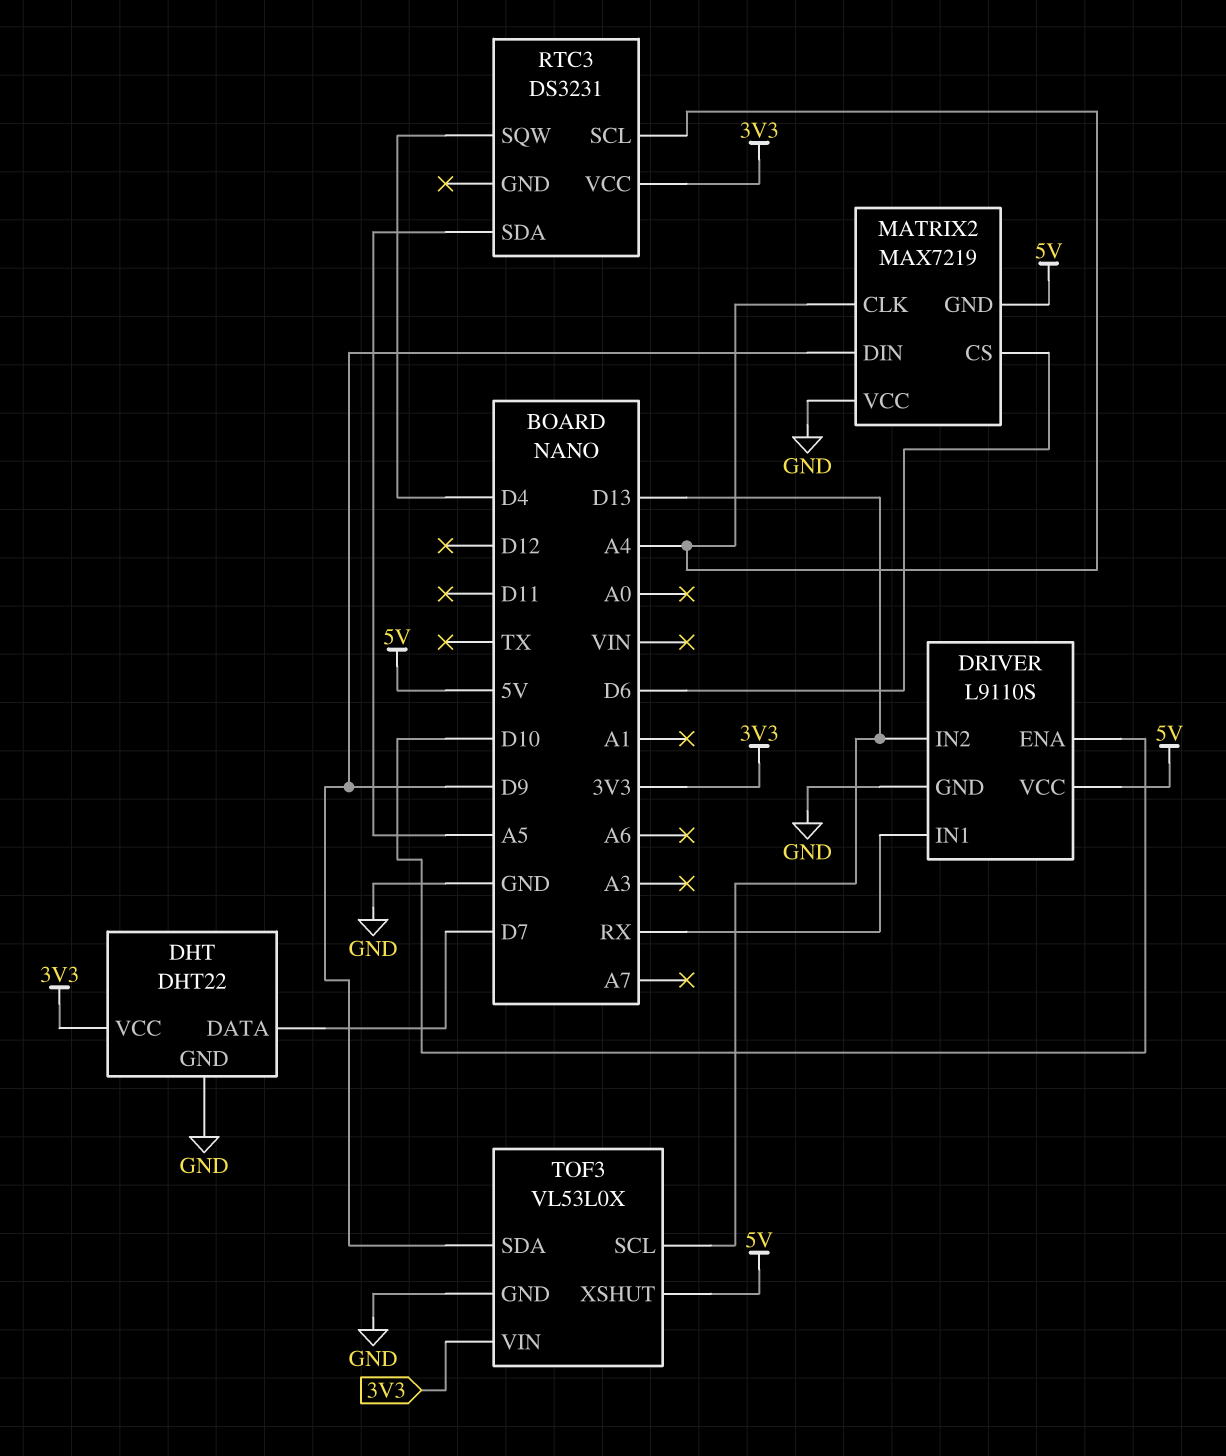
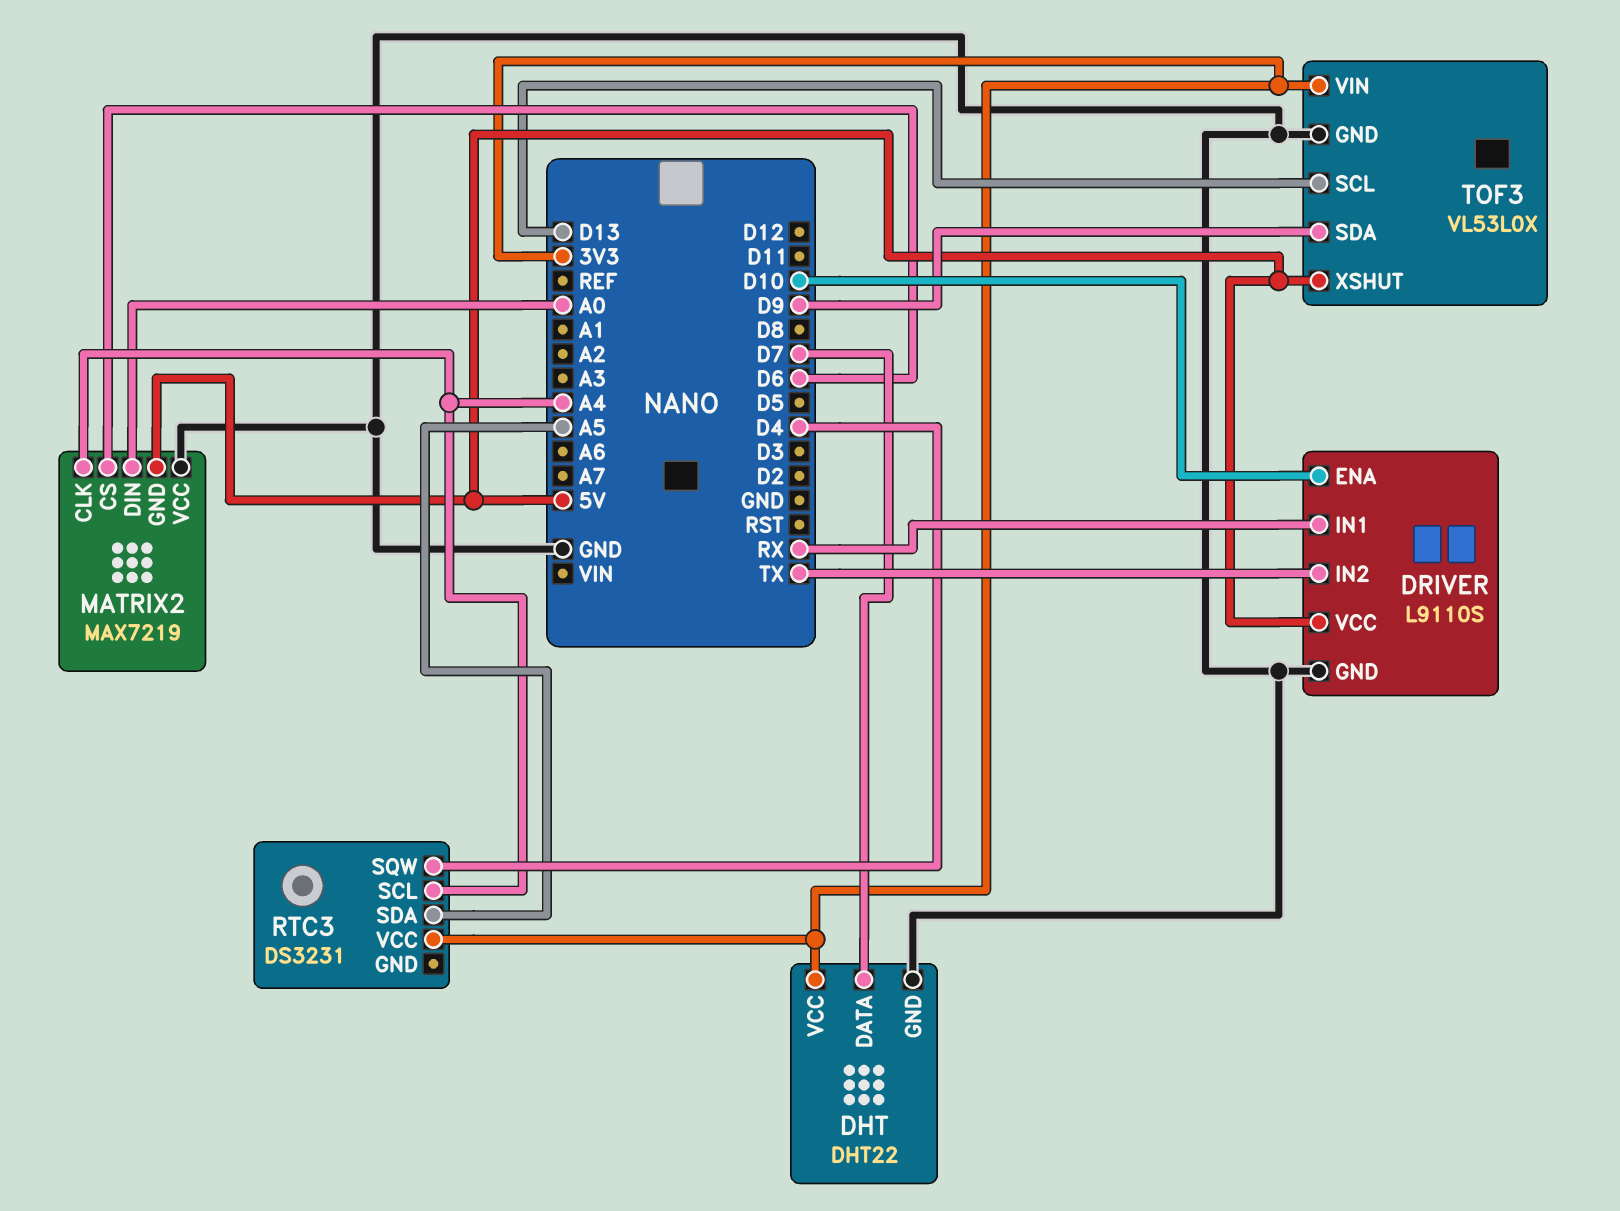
DRIVER pin IN2: D13 -> TX
MATRIX2 pin DIN: D9 -> A0

